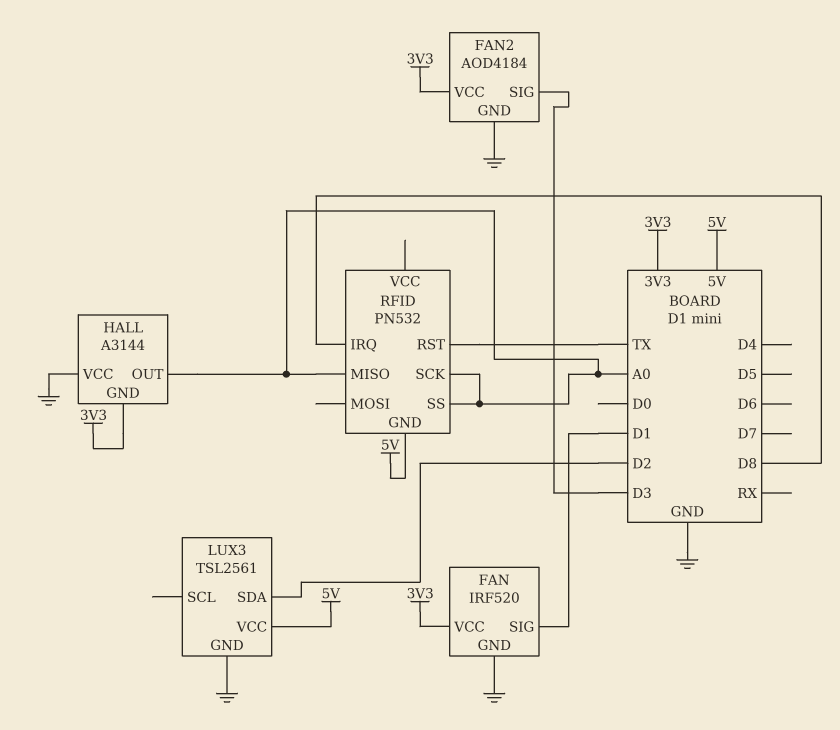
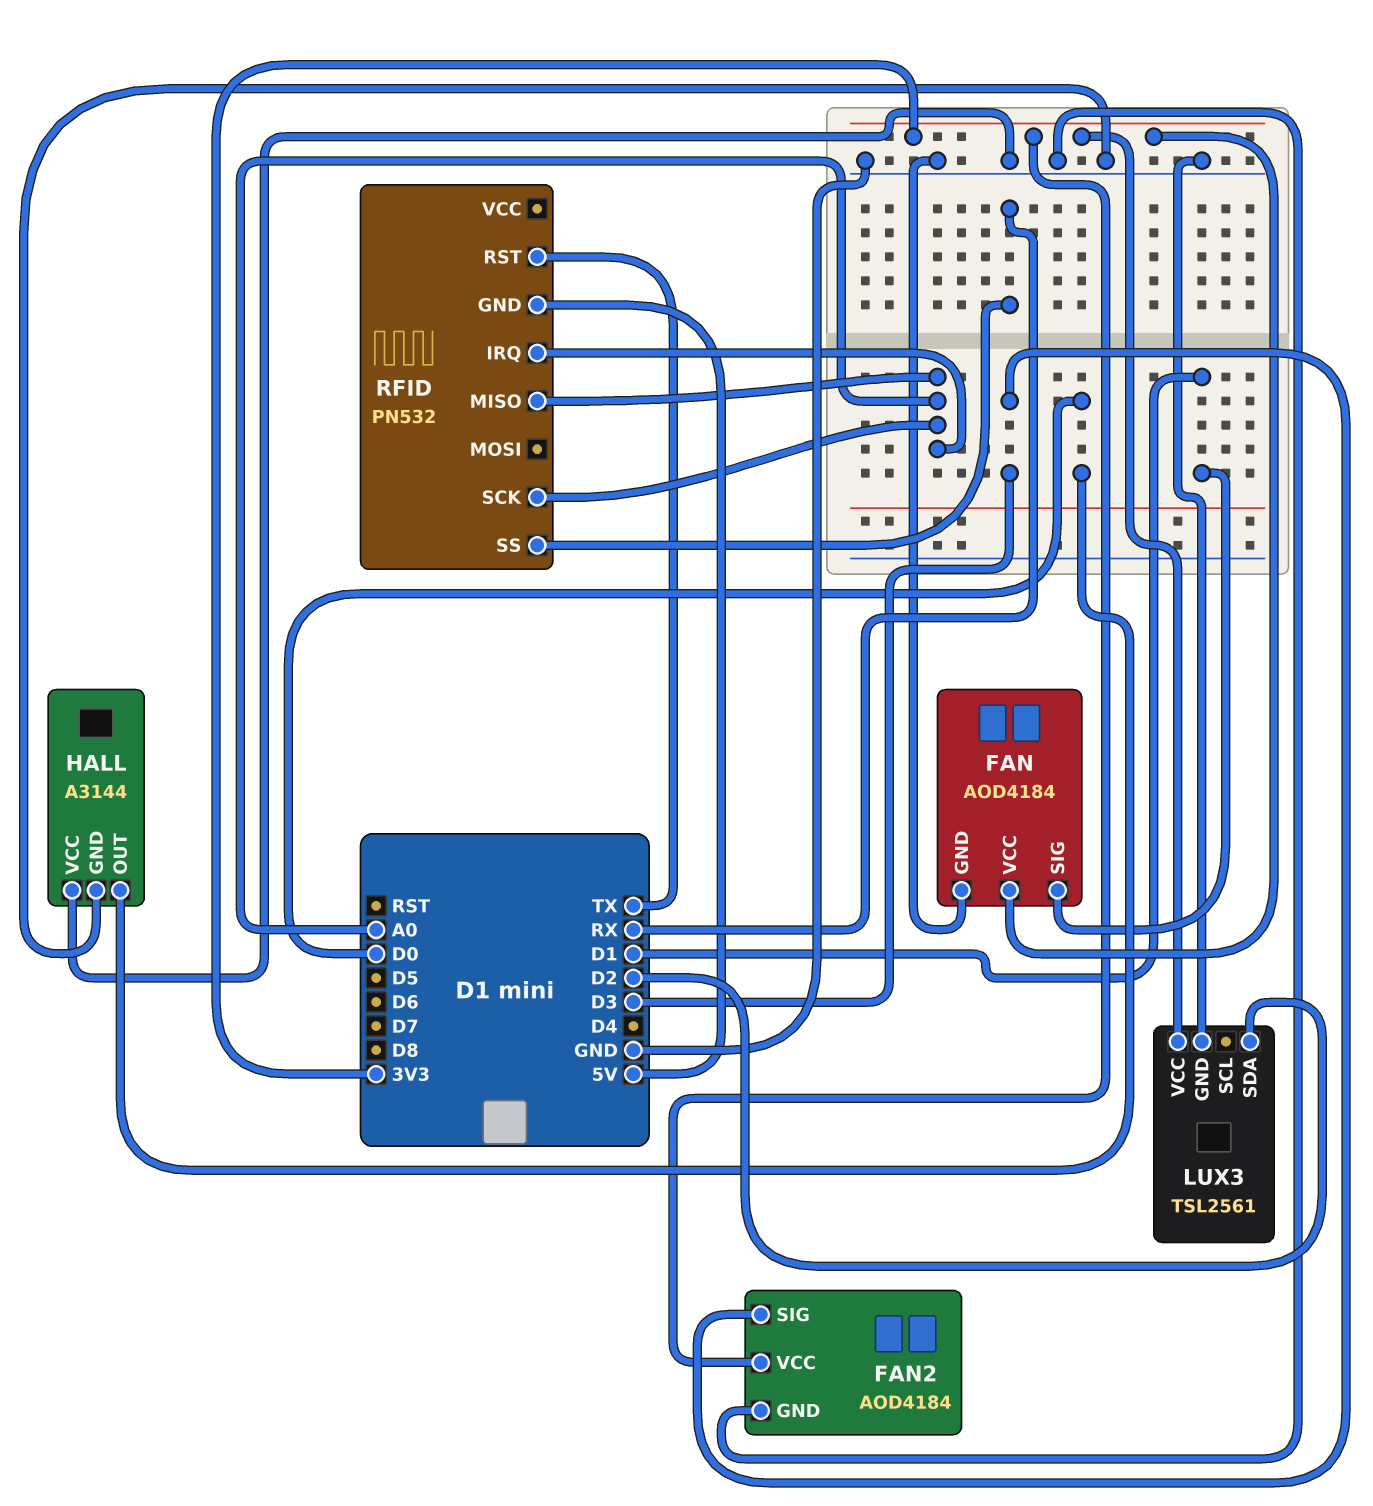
FAN: IRF520 -> AOD4184
HALL pin GND: 3V3 -> GND
HALL pin OUT: A0 -> D0
LUX3 pin VCC: 5V -> 3V3
RFID pin IRQ: D8 -> A0
RFID pin SS: A0 -> RX

